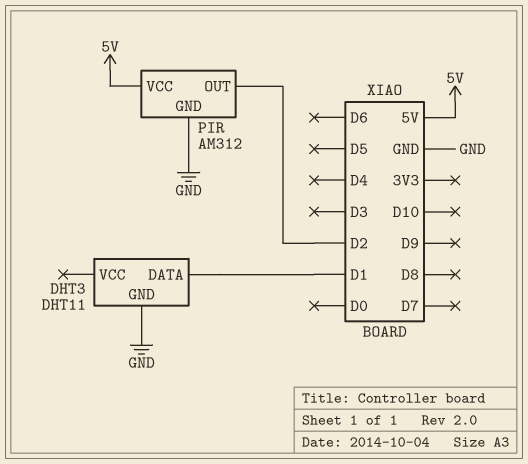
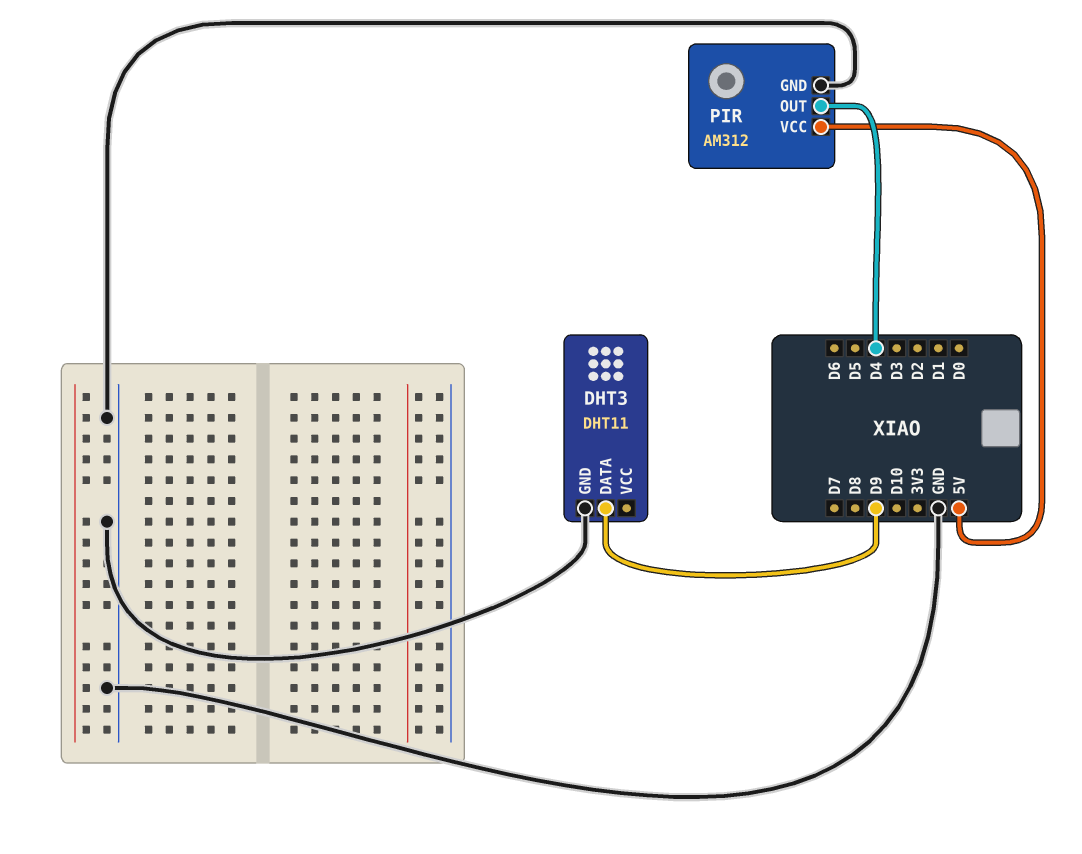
DHT3 pin DATA: D1 -> D9
PIR pin OUT: D2 -> D4

